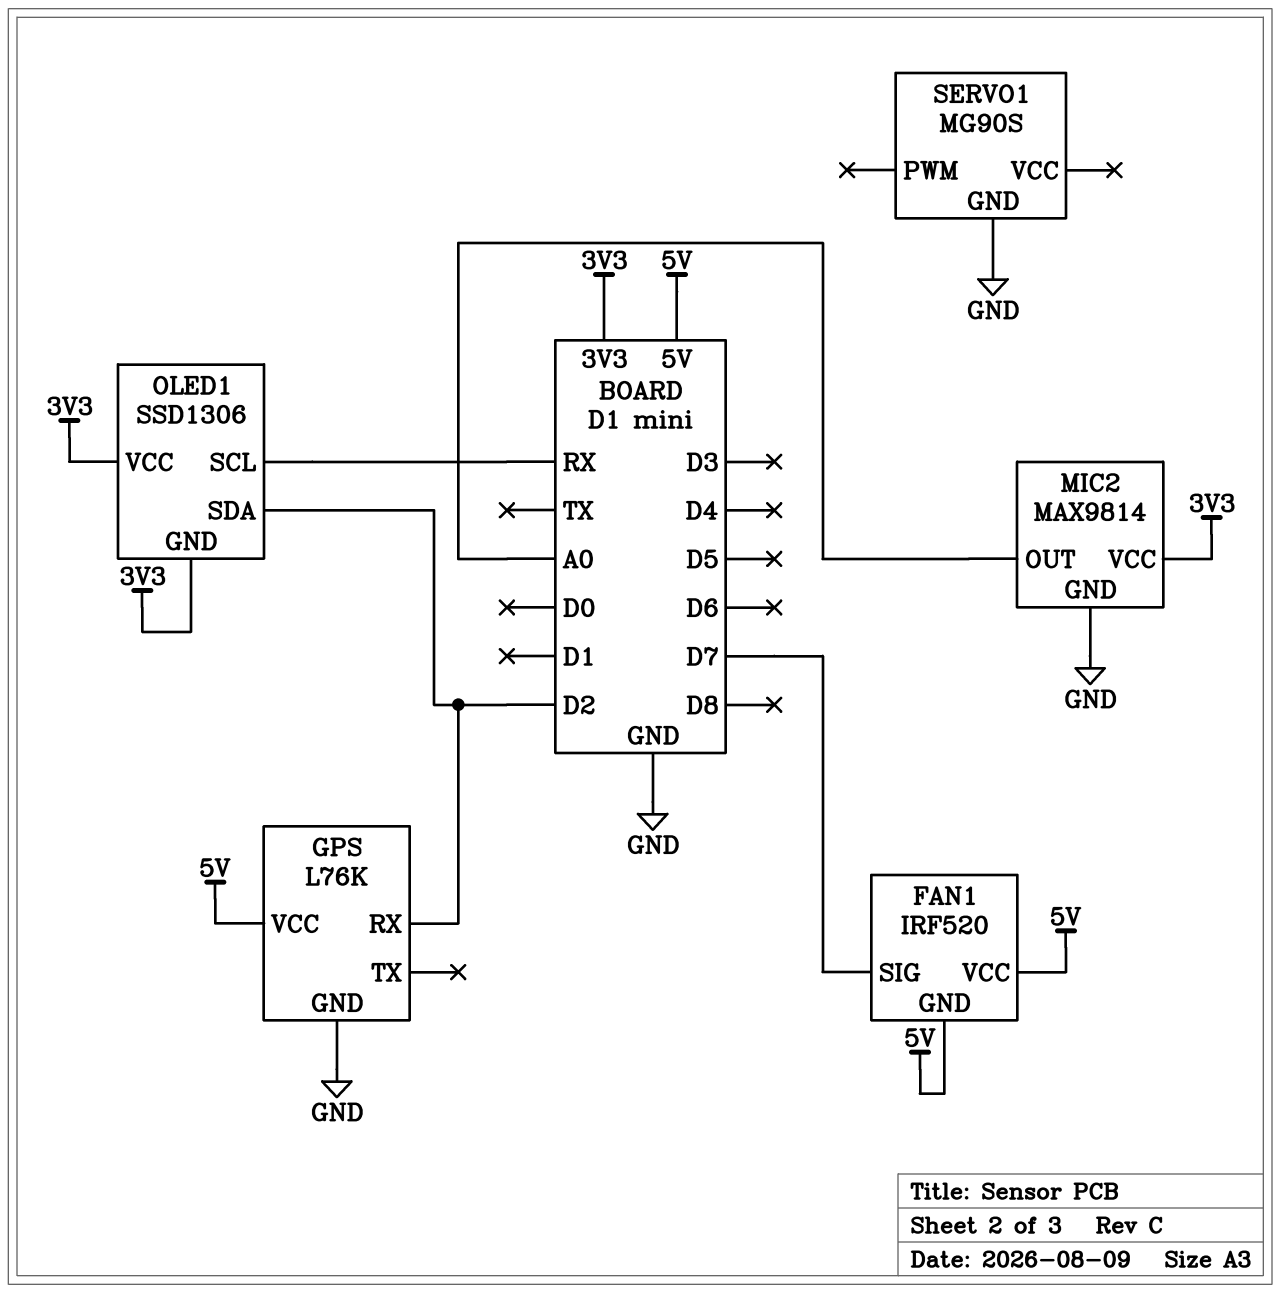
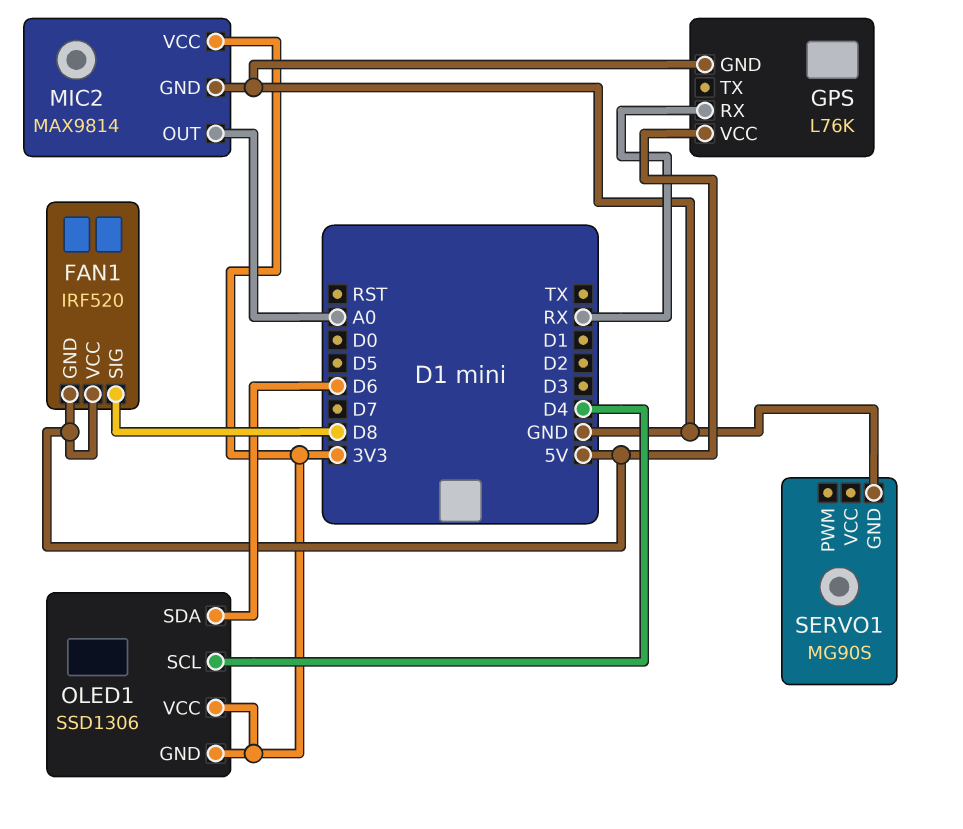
FAN1 pin SIG: D7 -> D8
GPS pin RX: D2 -> RX
OLED1 pin SCL: RX -> D4
OLED1 pin SDA: D2 -> D6

